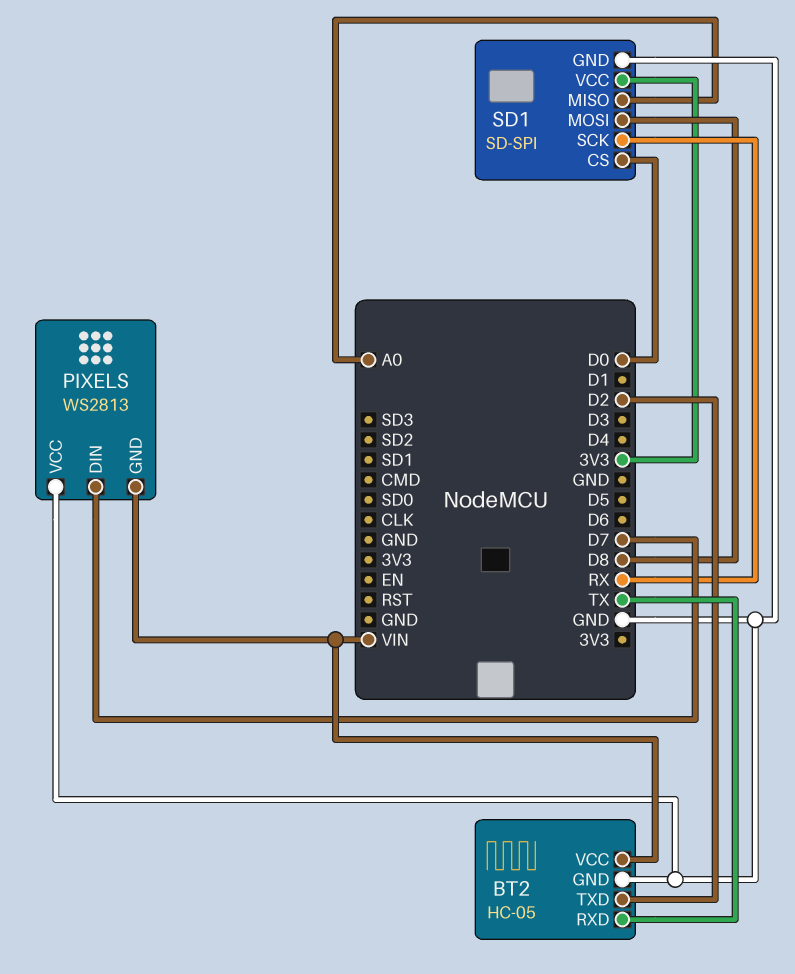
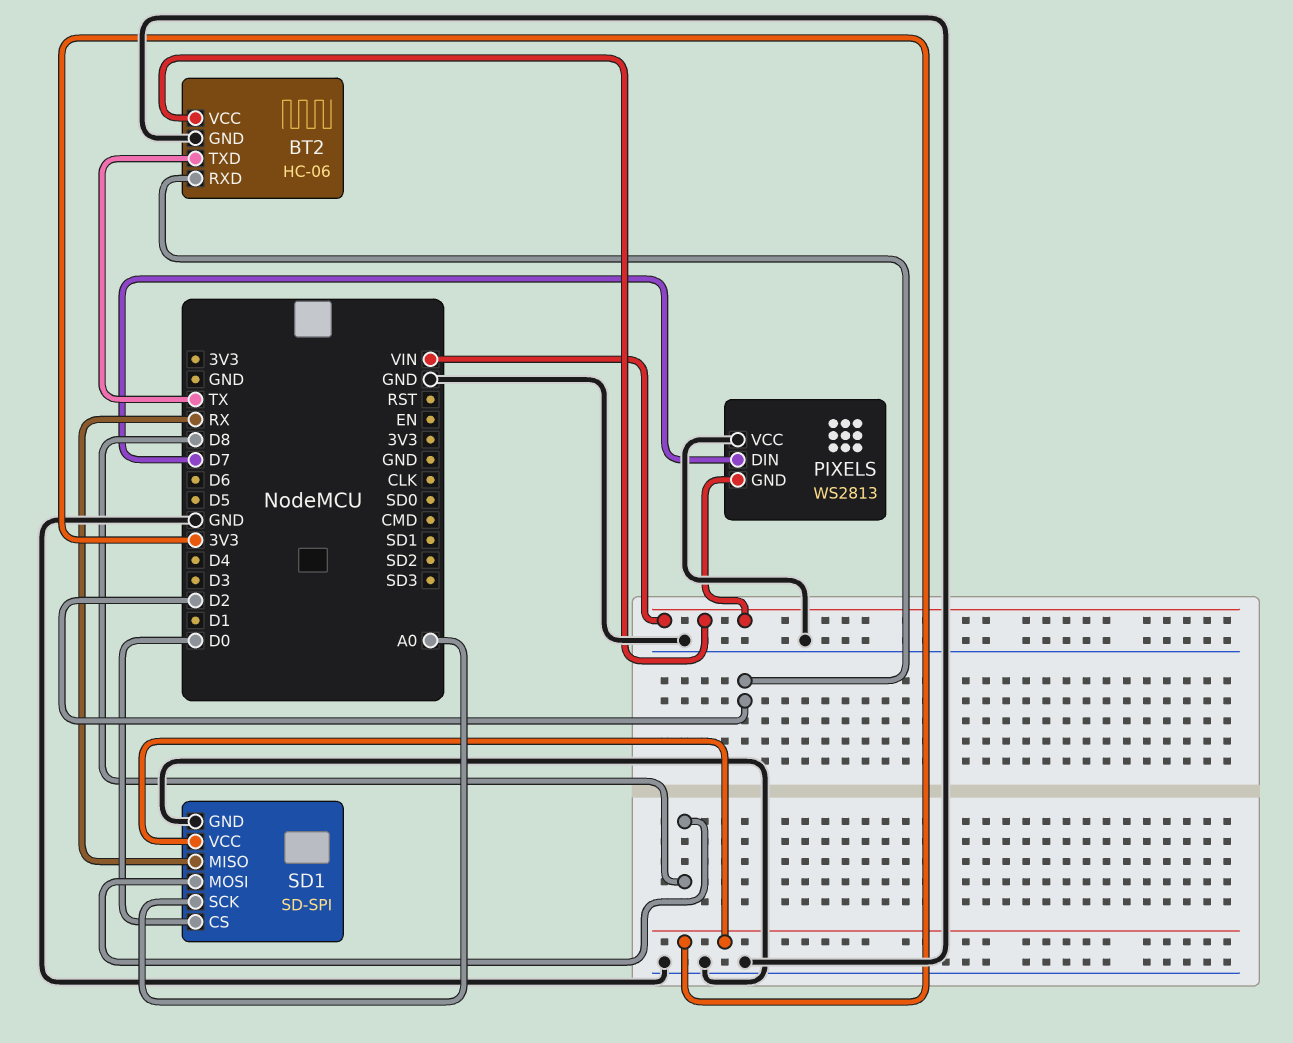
BT2: HC-05 -> HC-06
BT2 pin RXD: TX -> D2
BT2 pin TXD: D2 -> TX
SD1 pin MISO: A0 -> RX
SD1 pin SCK: RX -> A0

